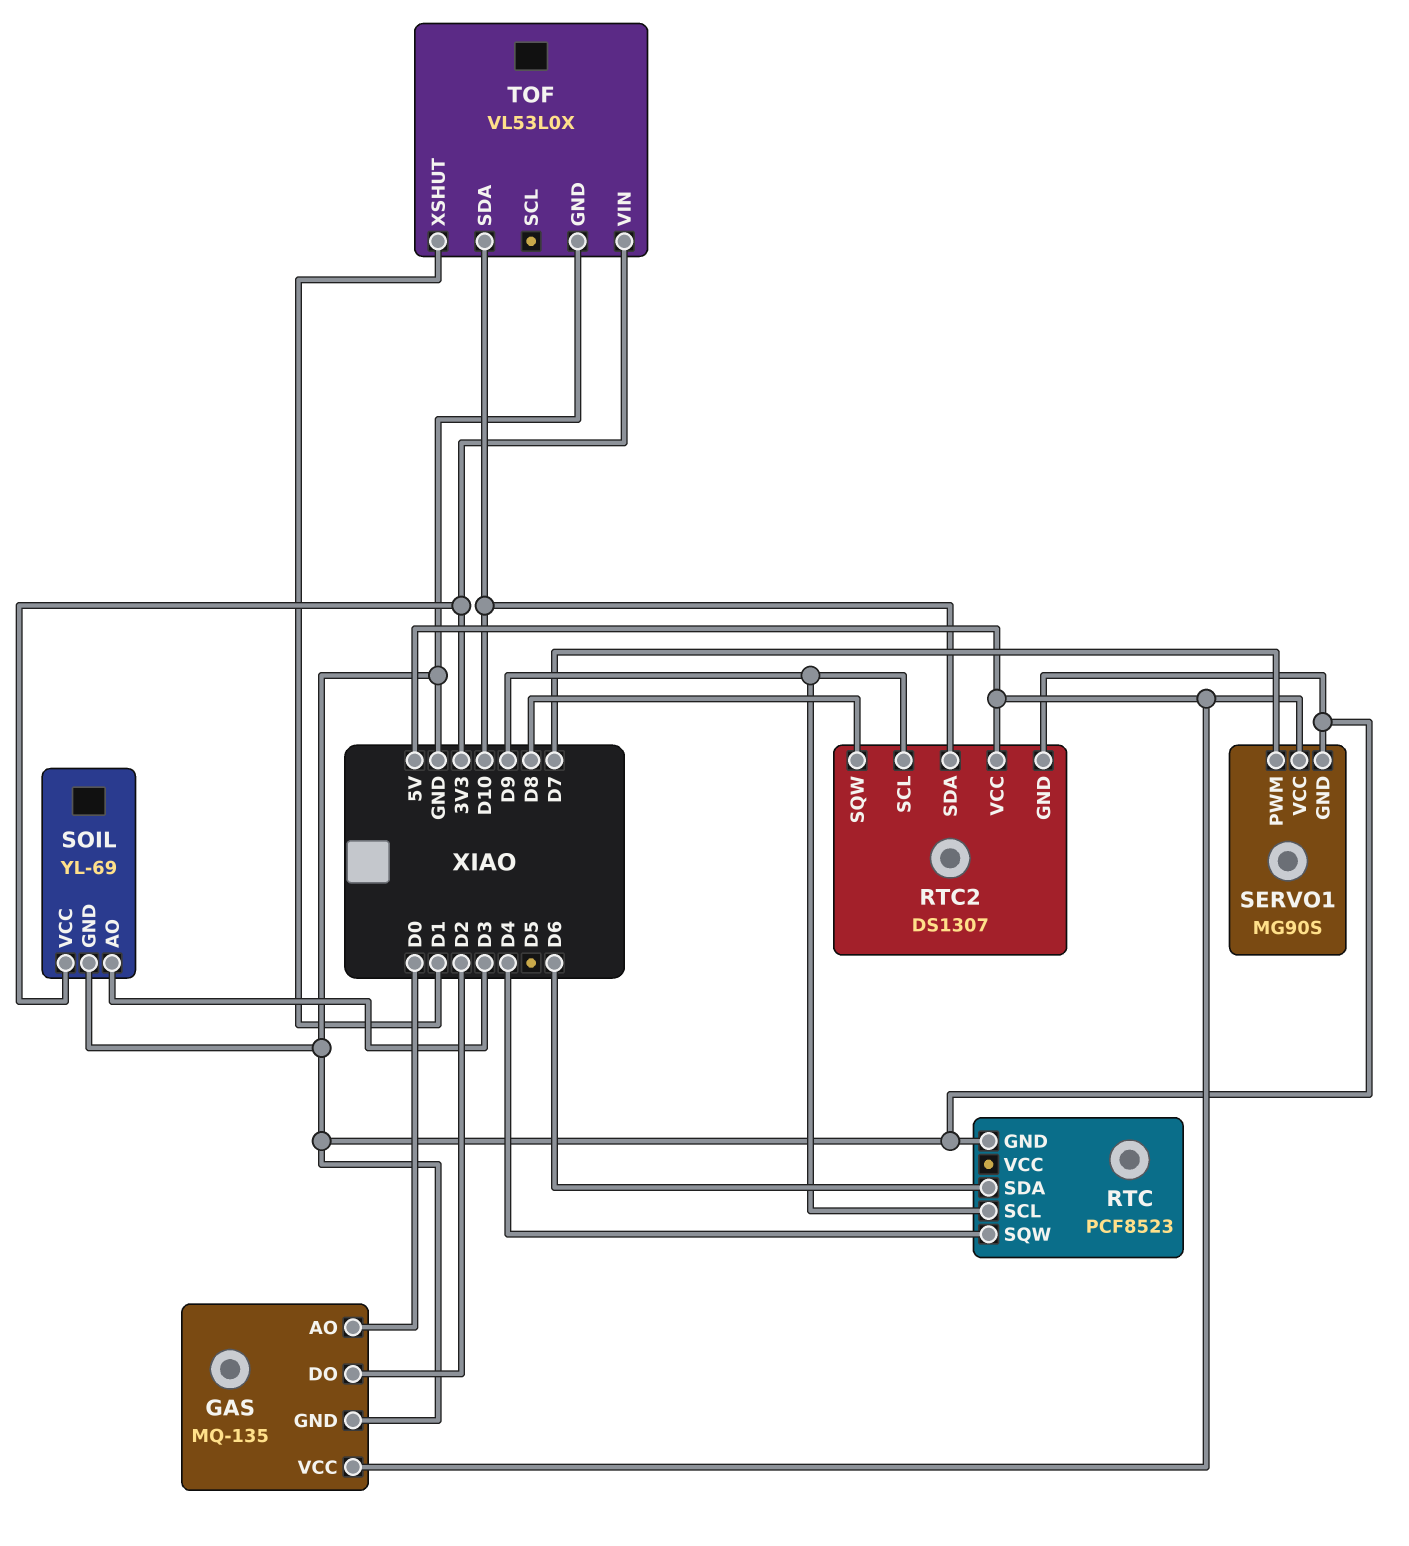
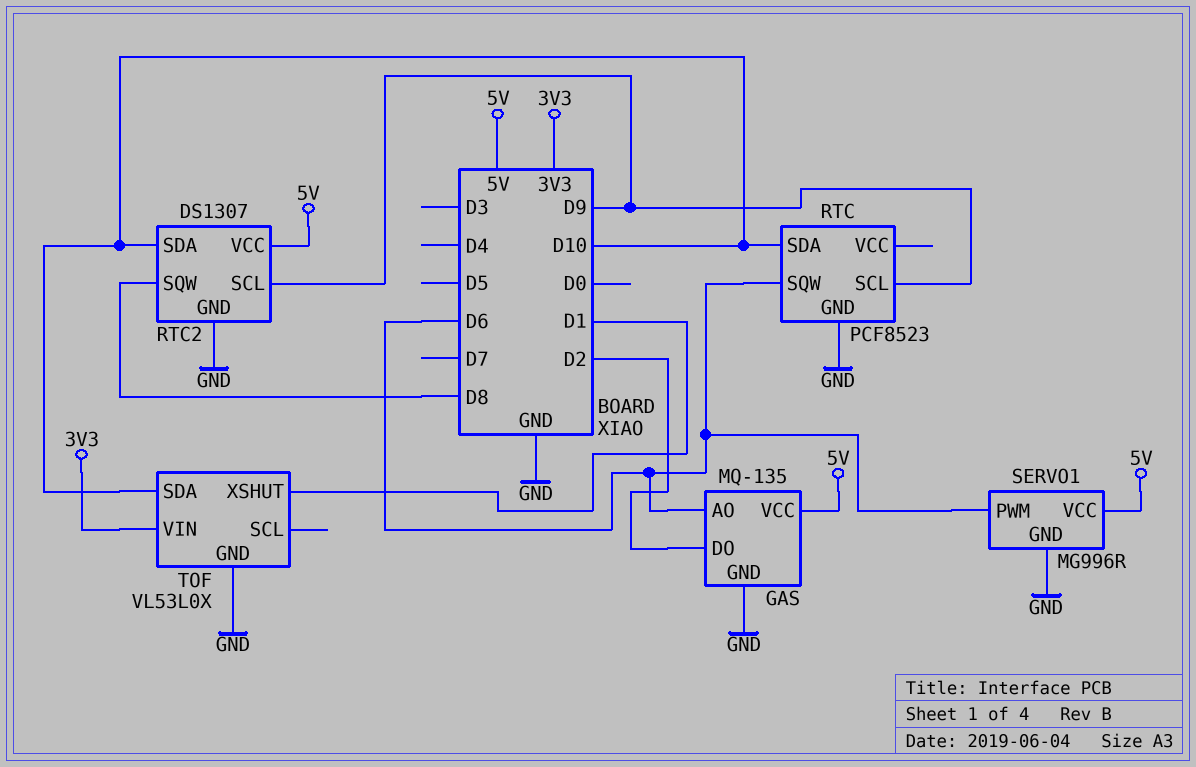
GAS pin AO: D0 -> D6
RTC pin SDA: D6 -> D10
RTC pin SQW: D4 -> D6
SERVO1: MG90S -> MG996R
SERVO1 pin PWM: D7 -> D6
SOIL: YL-69 -> none
SOIL pin AO: D3 -> none
SOIL pin GND: GND -> none
SOIL pin VCC: 3V3 -> none

